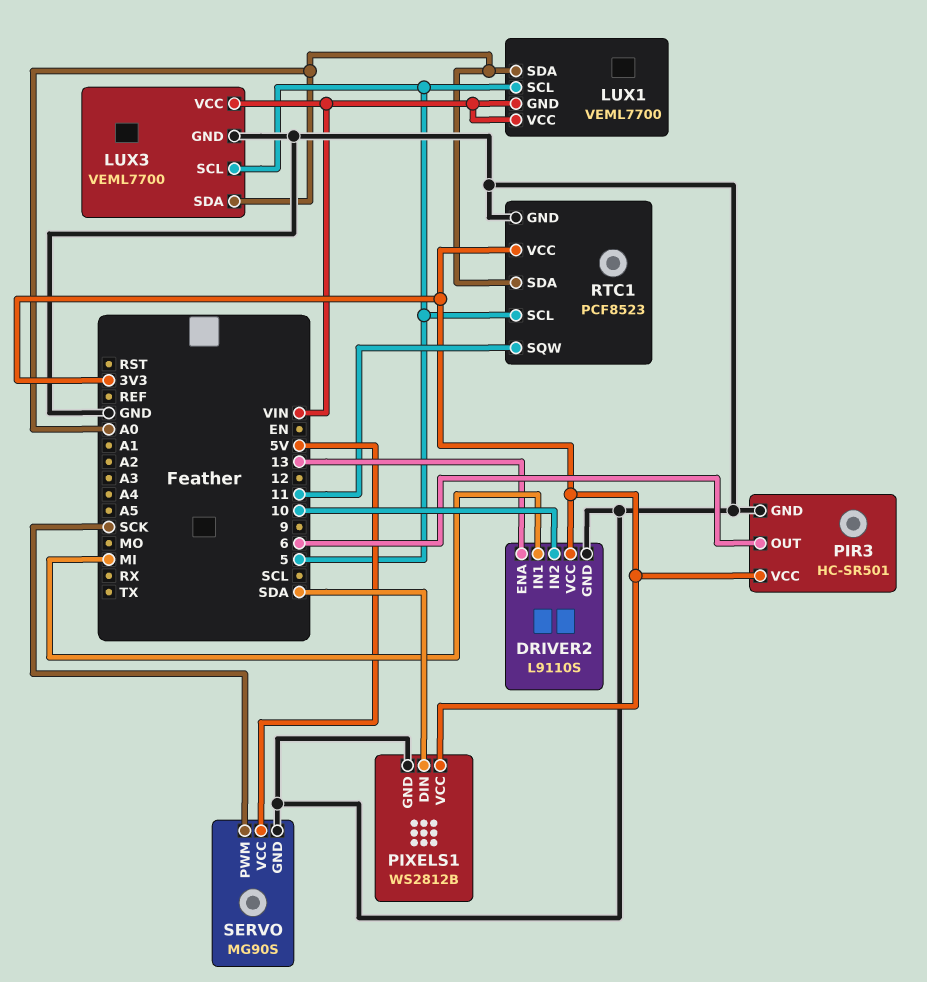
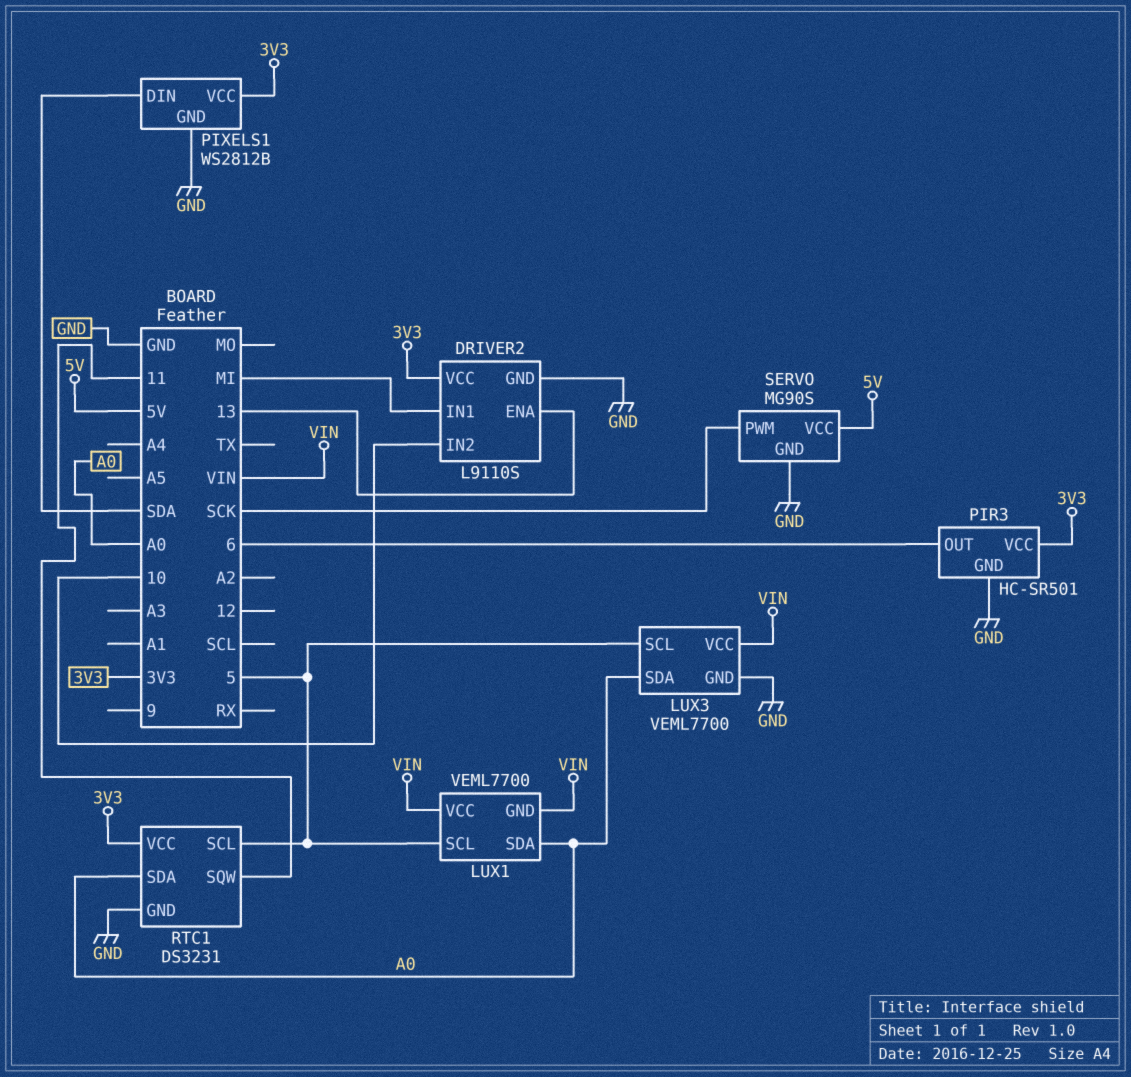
RTC1: PCF8523 -> DS3231

